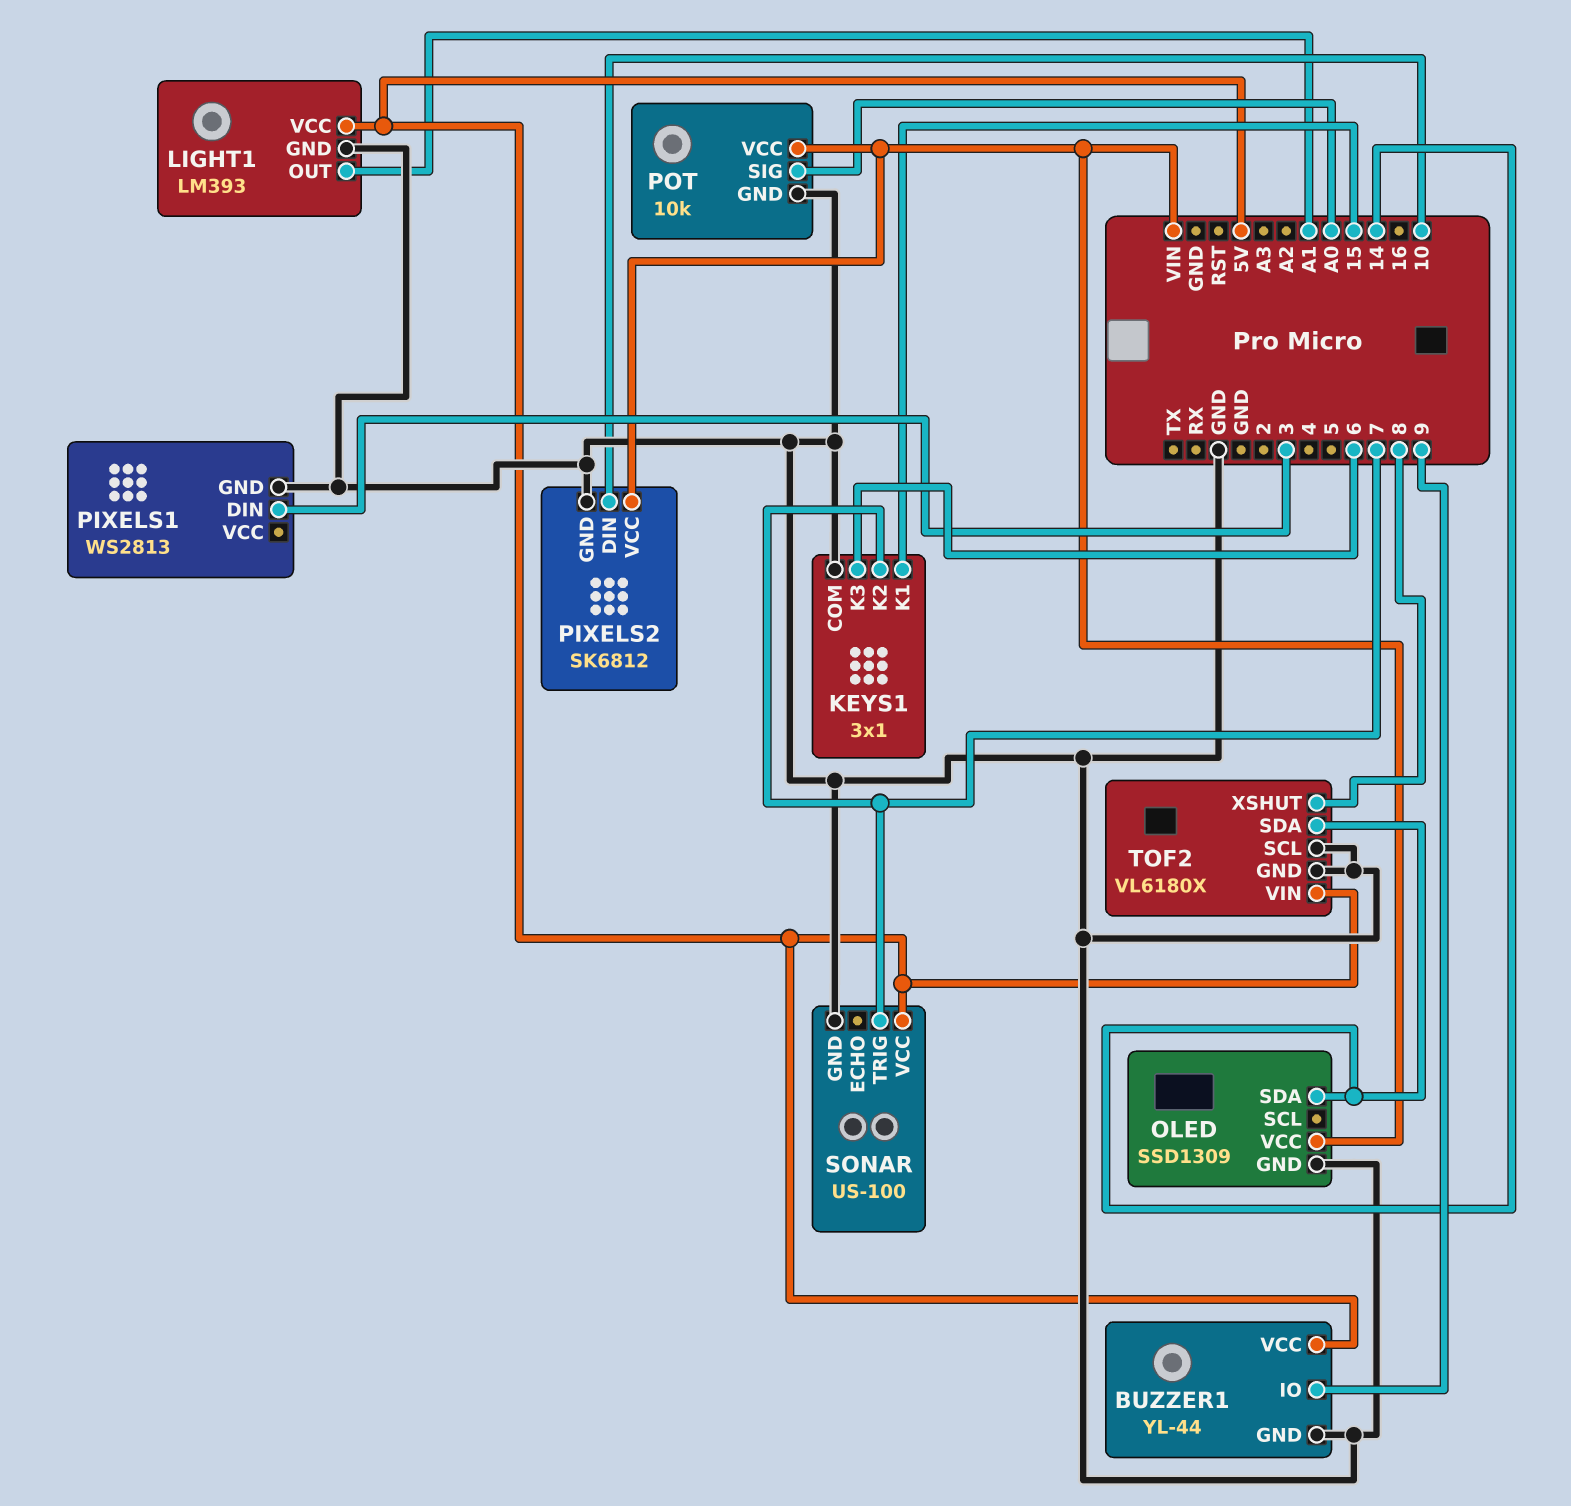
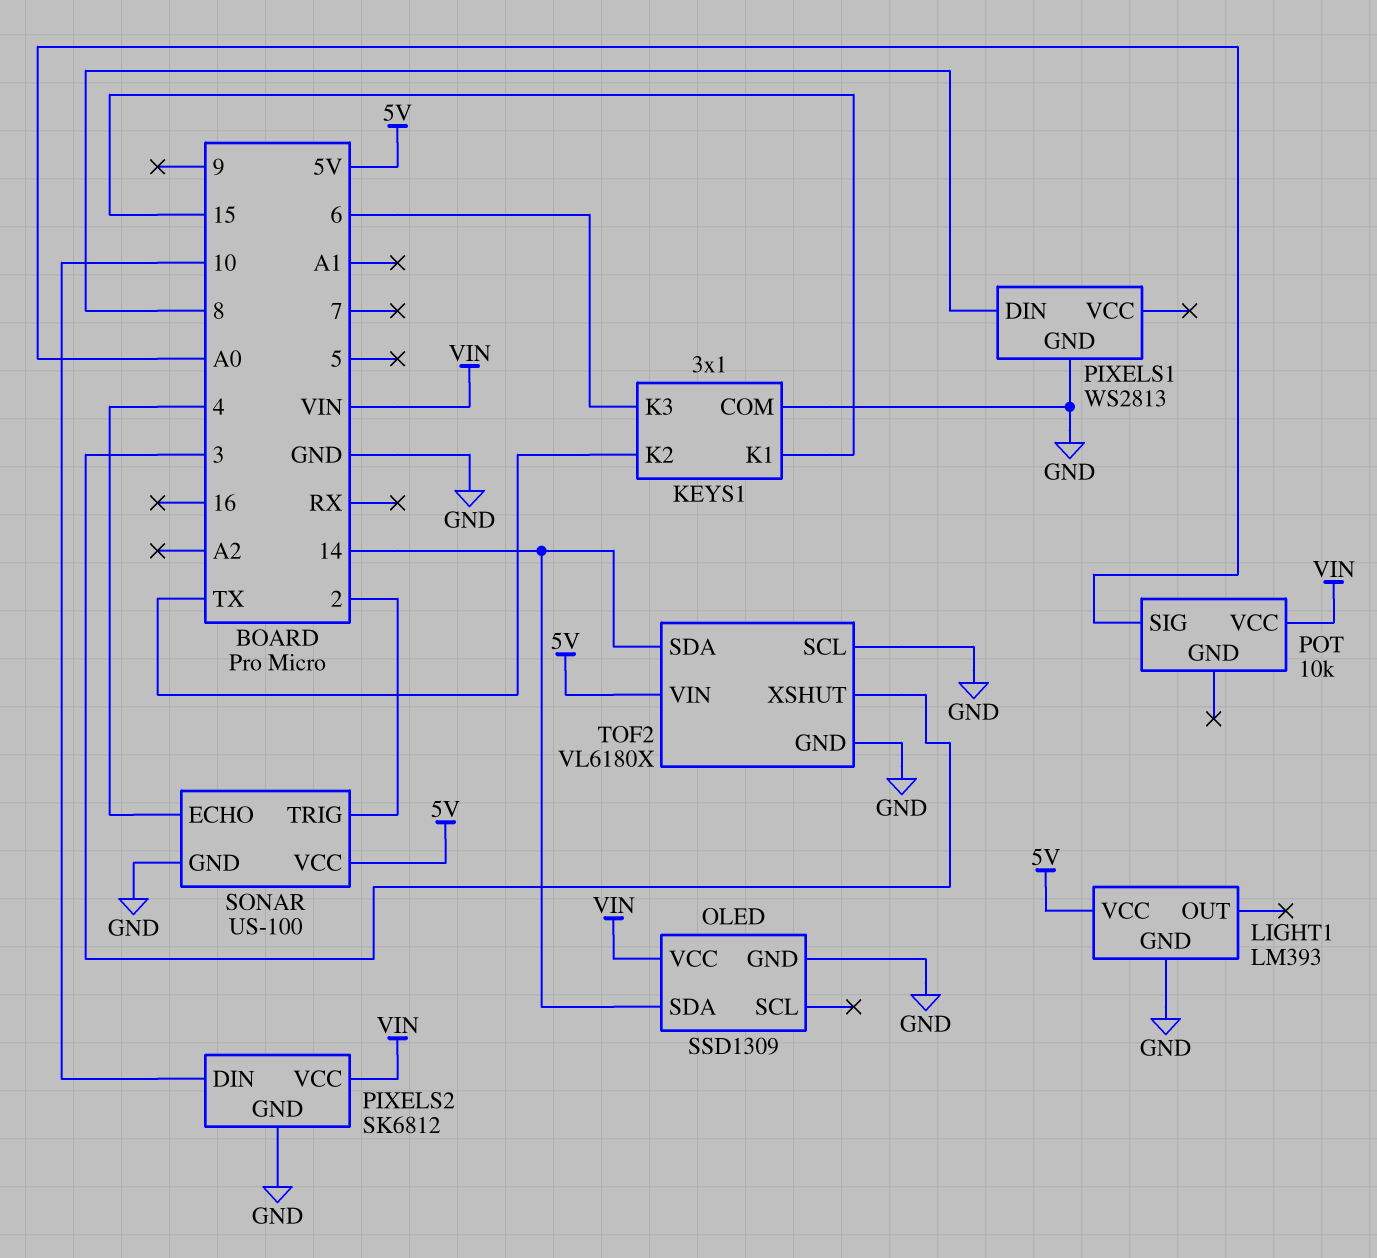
BUZZER1: YL-44 -> none
BUZZER1 pin GND: GND -> none
BUZZER1 pin IO: 9 -> none
BUZZER1 pin VCC: 5V -> none
KEYS1 pin K2: 7 -> TX
LIGHT1 pin OUT: A1 -> none
PIXELS1 pin DIN: 3 -> 8
POT pin GND: GND -> none
SONAR pin ECHO: none -> 4
SONAR pin TRIG: 7 -> 2
TOF2 pin XSHUT: 8 -> 3

